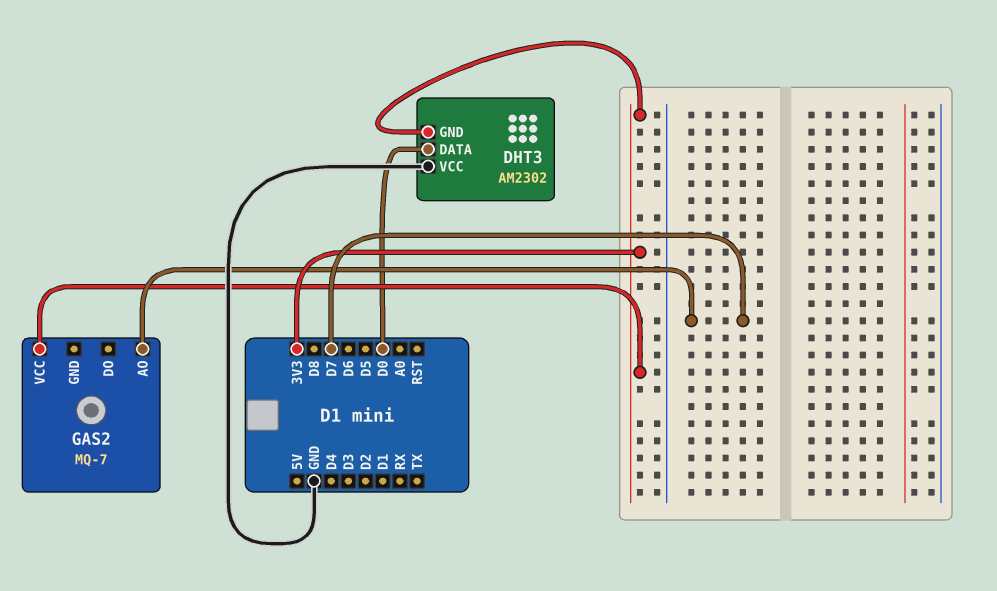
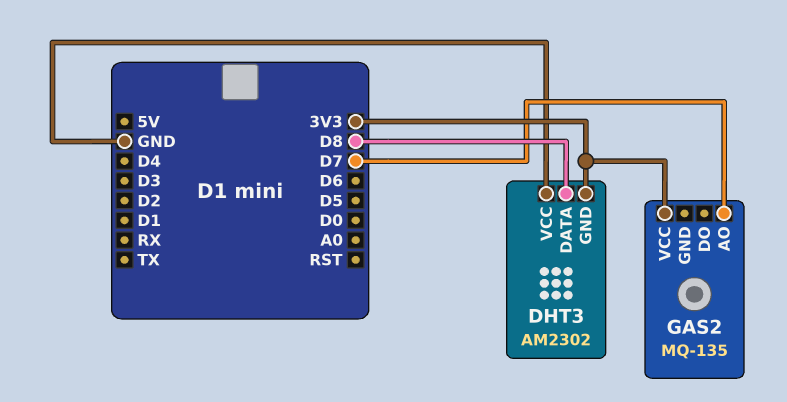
DHT3 pin DATA: D0 -> D8
GAS2: MQ-7 -> MQ-135

